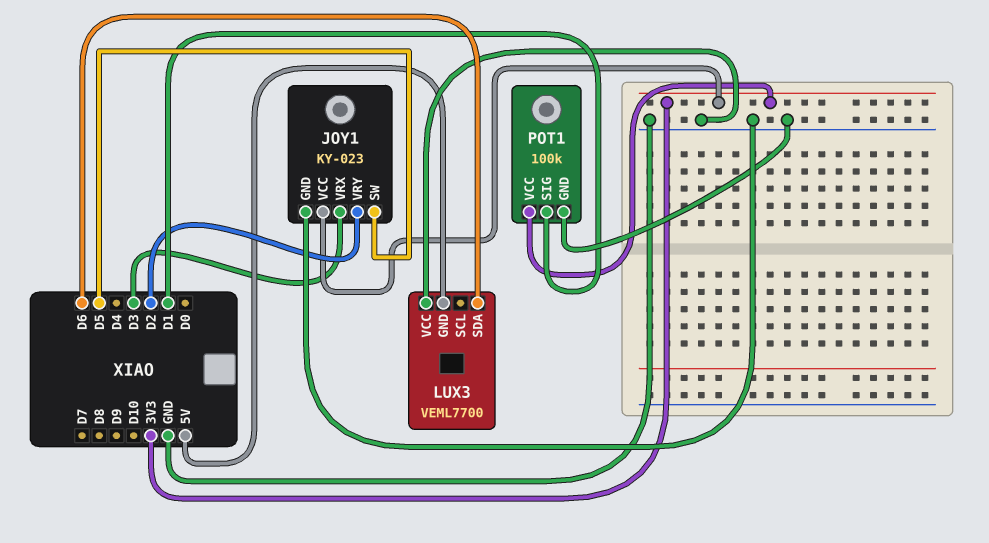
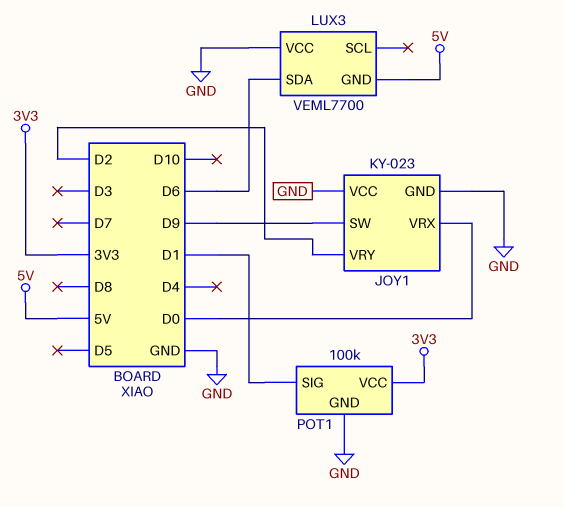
JOY1 pin SW: D5 -> D9
JOY1 pin VCC: 3V3 -> GND
JOY1 pin VRX: D3 -> D0

